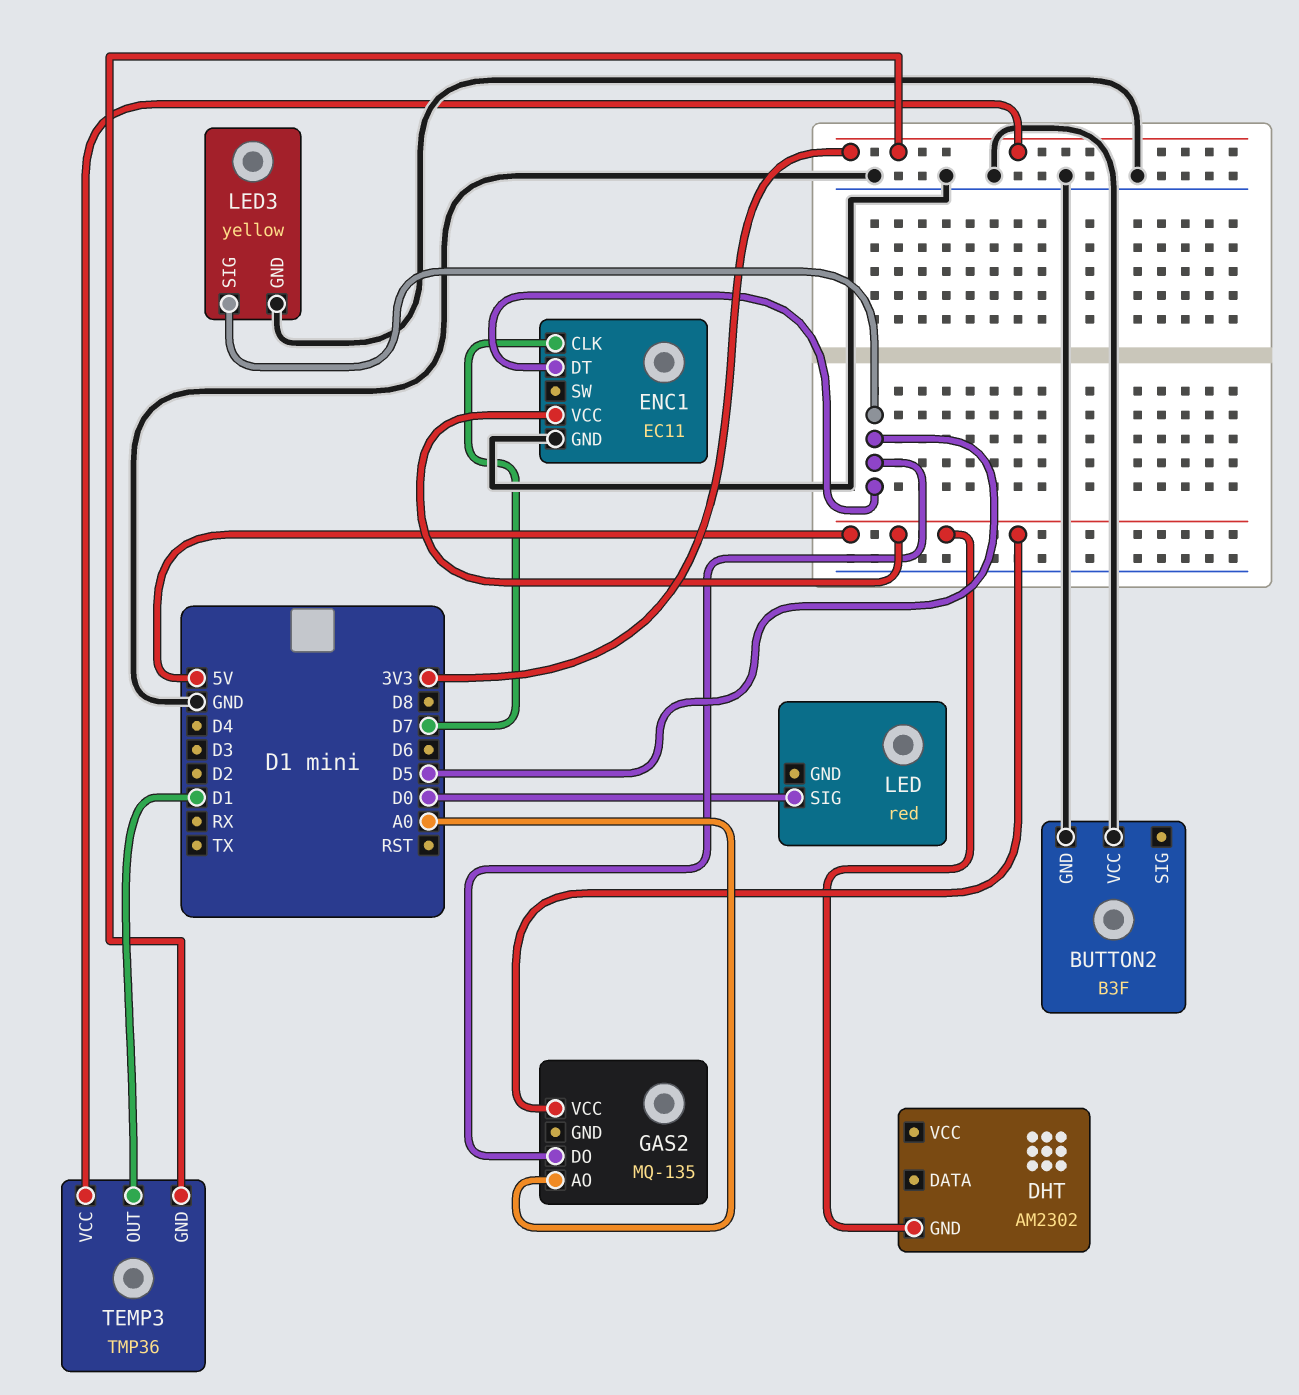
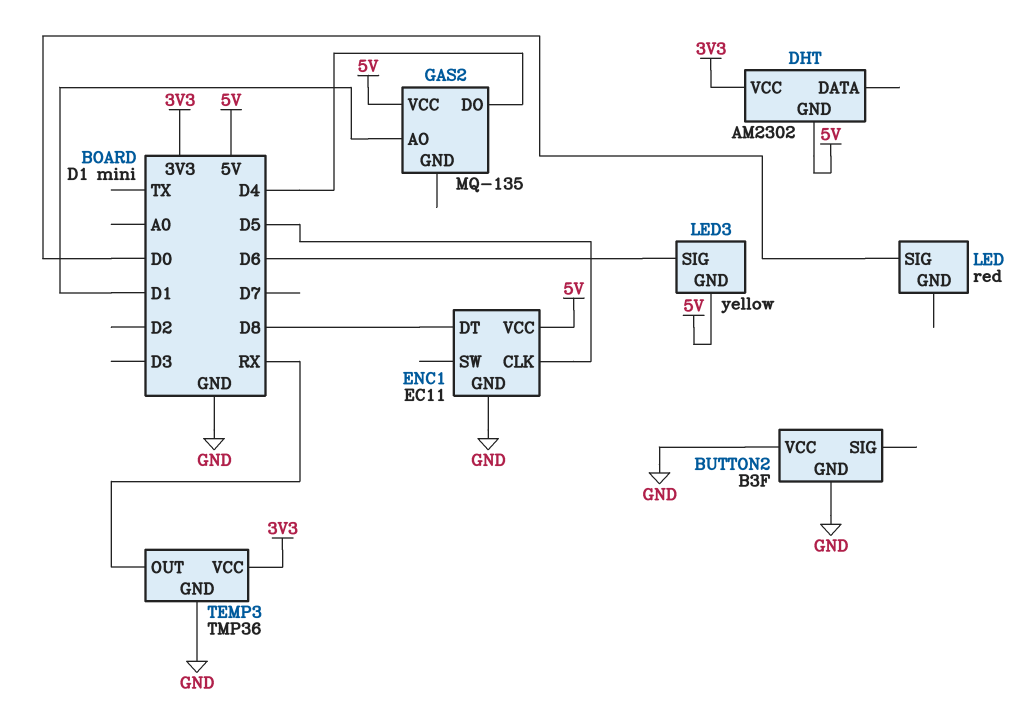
DHT pin VCC: none -> 3V3
ENC1 pin CLK: D7 -> D5
ENC1 pin DT: D5 -> D8
GAS2 pin AO: A0 -> D1
GAS2 pin DO: D5 -> D4
LED3 pin GND: GND -> 5V
LED3 pin SIG: D5 -> D6
TEMP3 pin GND: 3V3 -> GND
TEMP3 pin OUT: D1 -> RX

